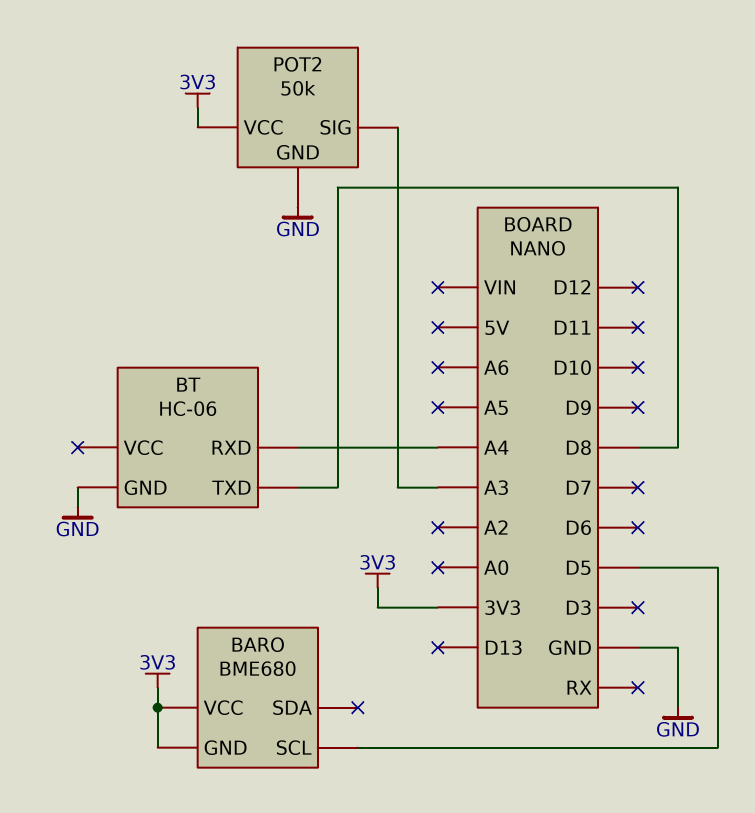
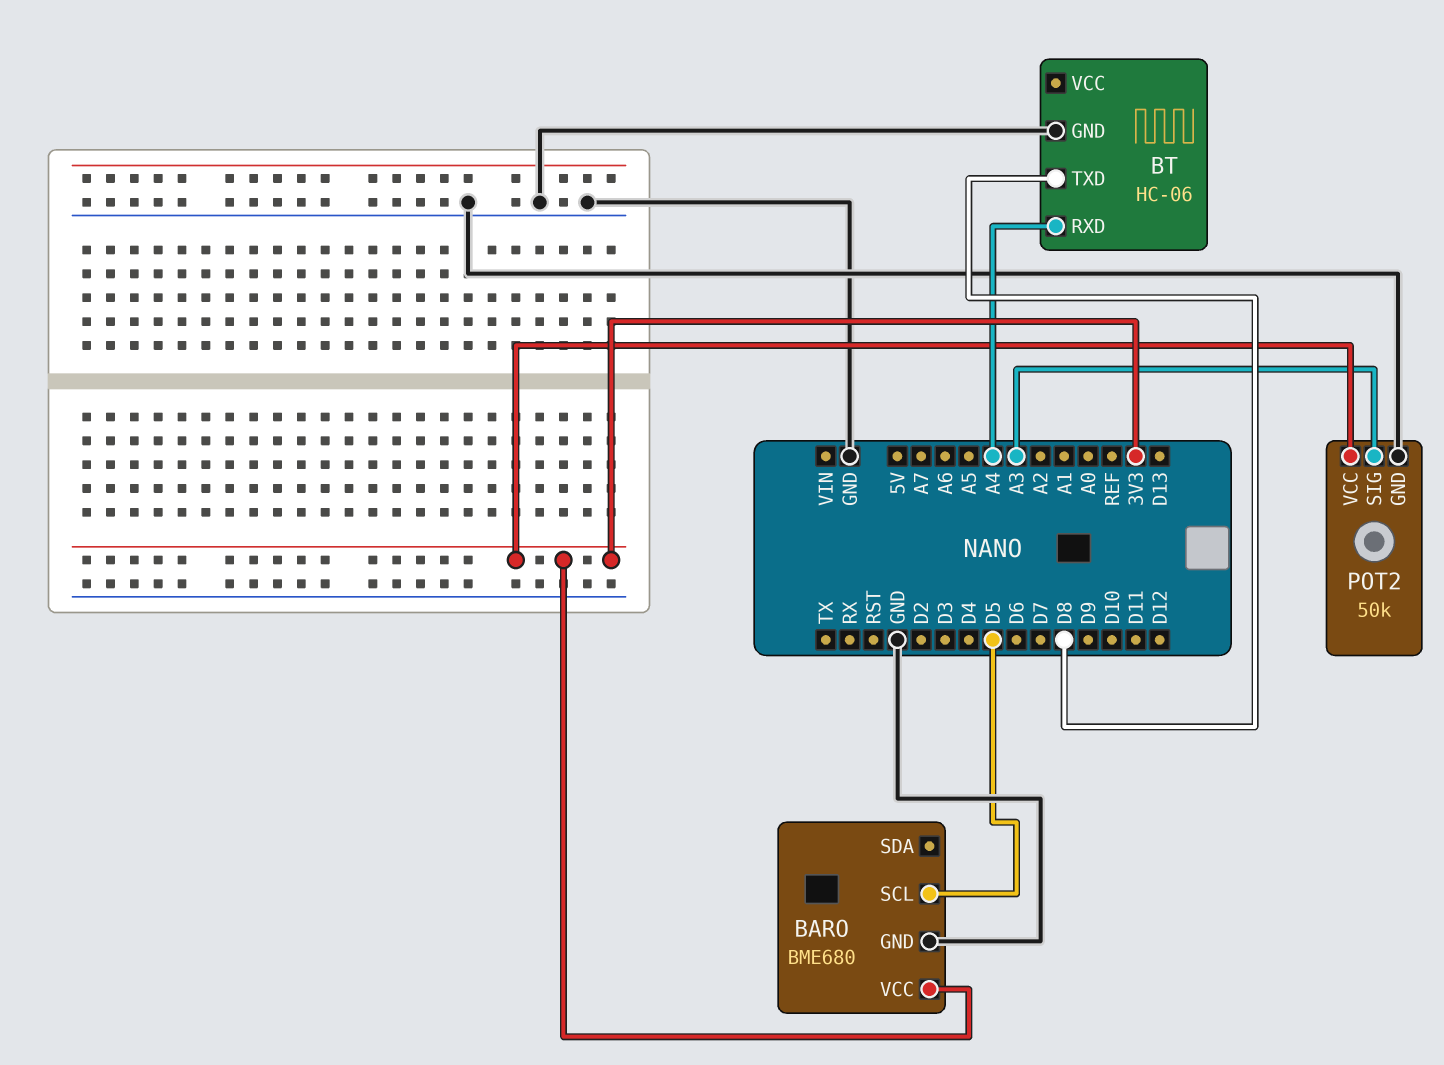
BARO pin GND: 3V3 -> GND

